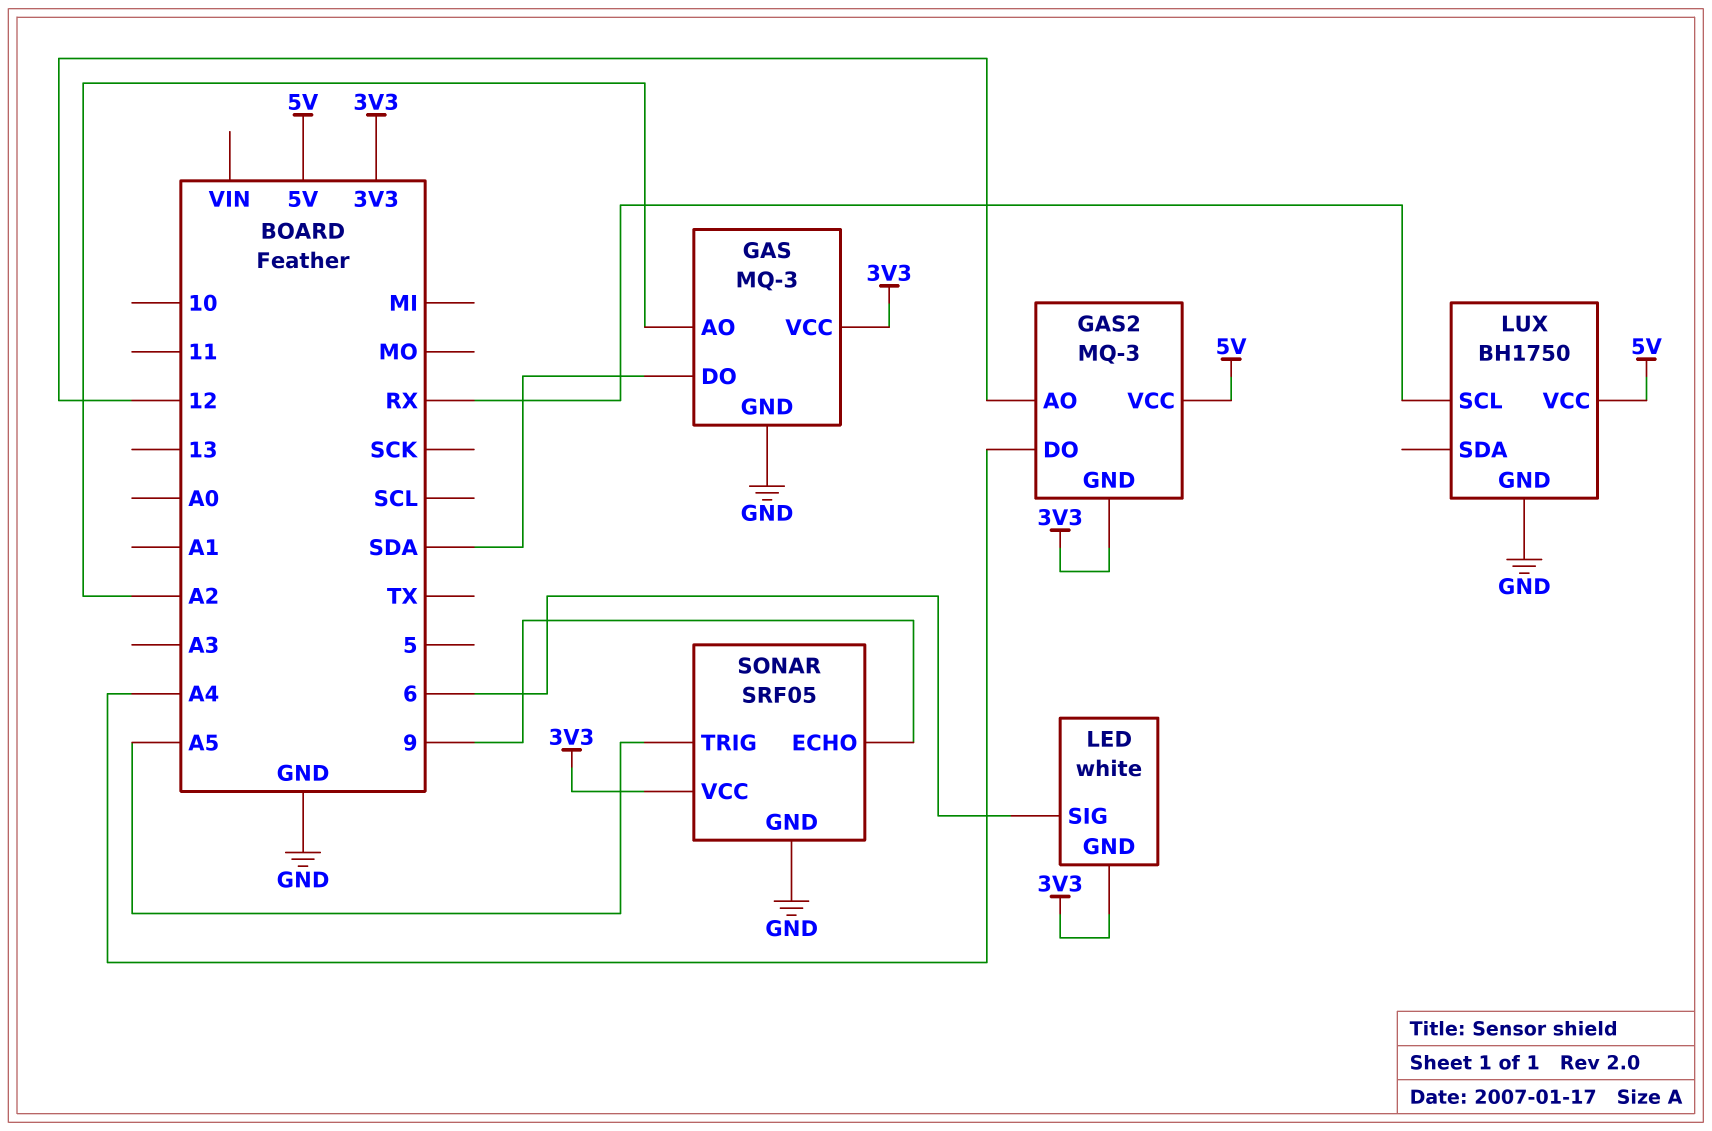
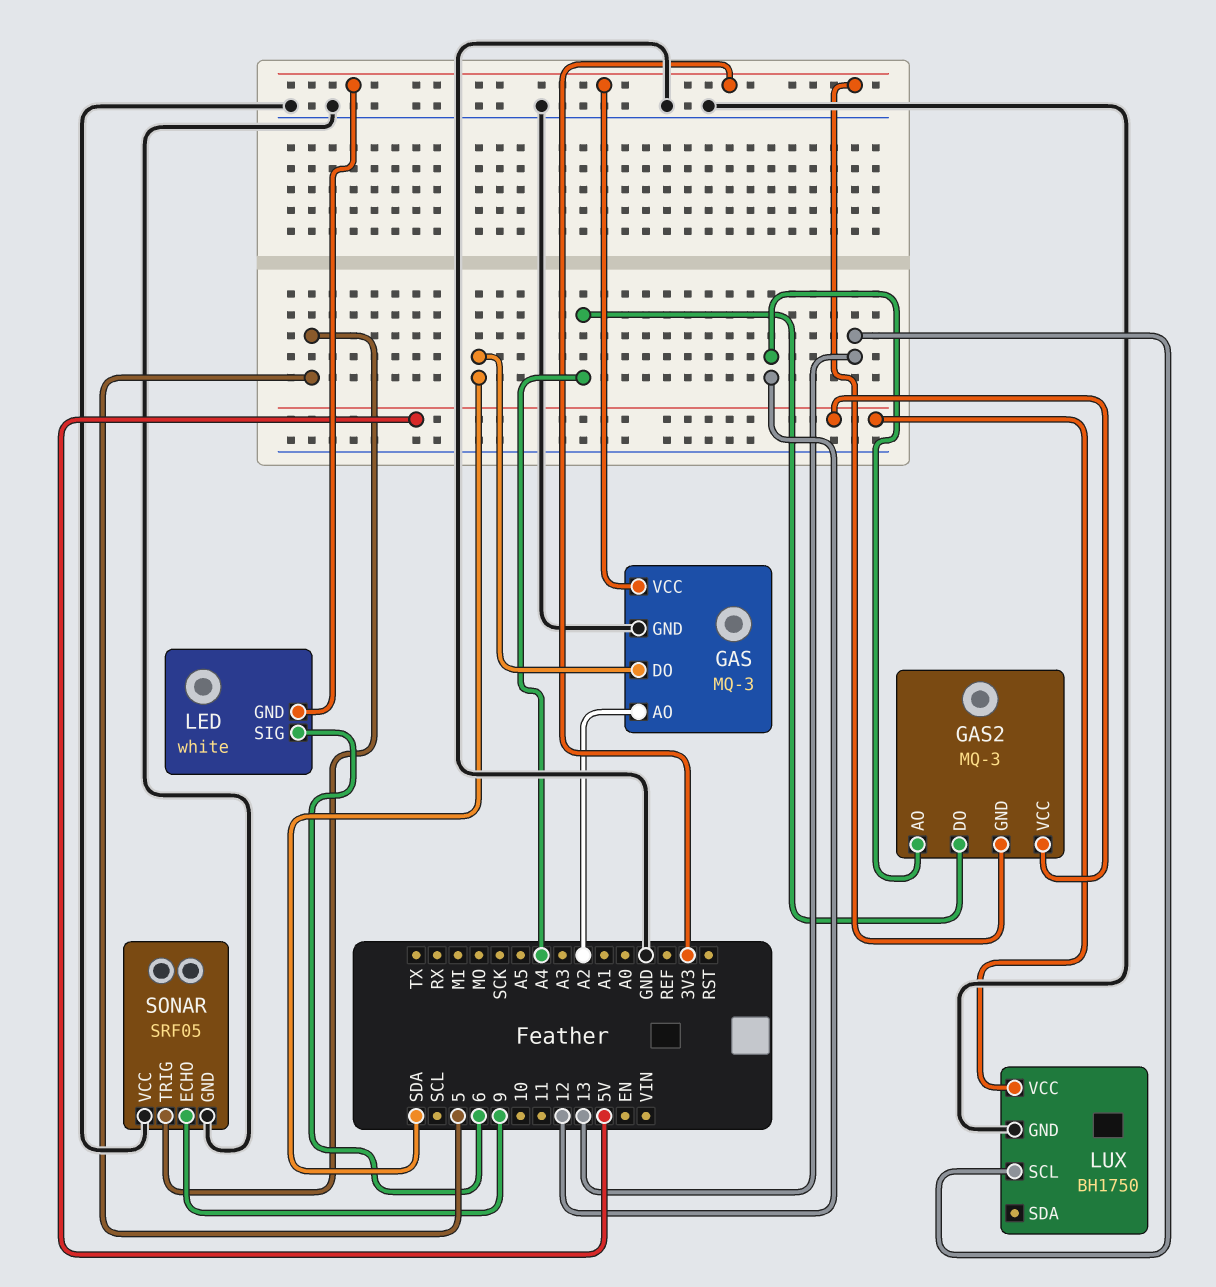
LUX pin SCL: RX -> 13
SONAR pin TRIG: A5 -> 5
SONAR pin VCC: 3V3 -> GND

